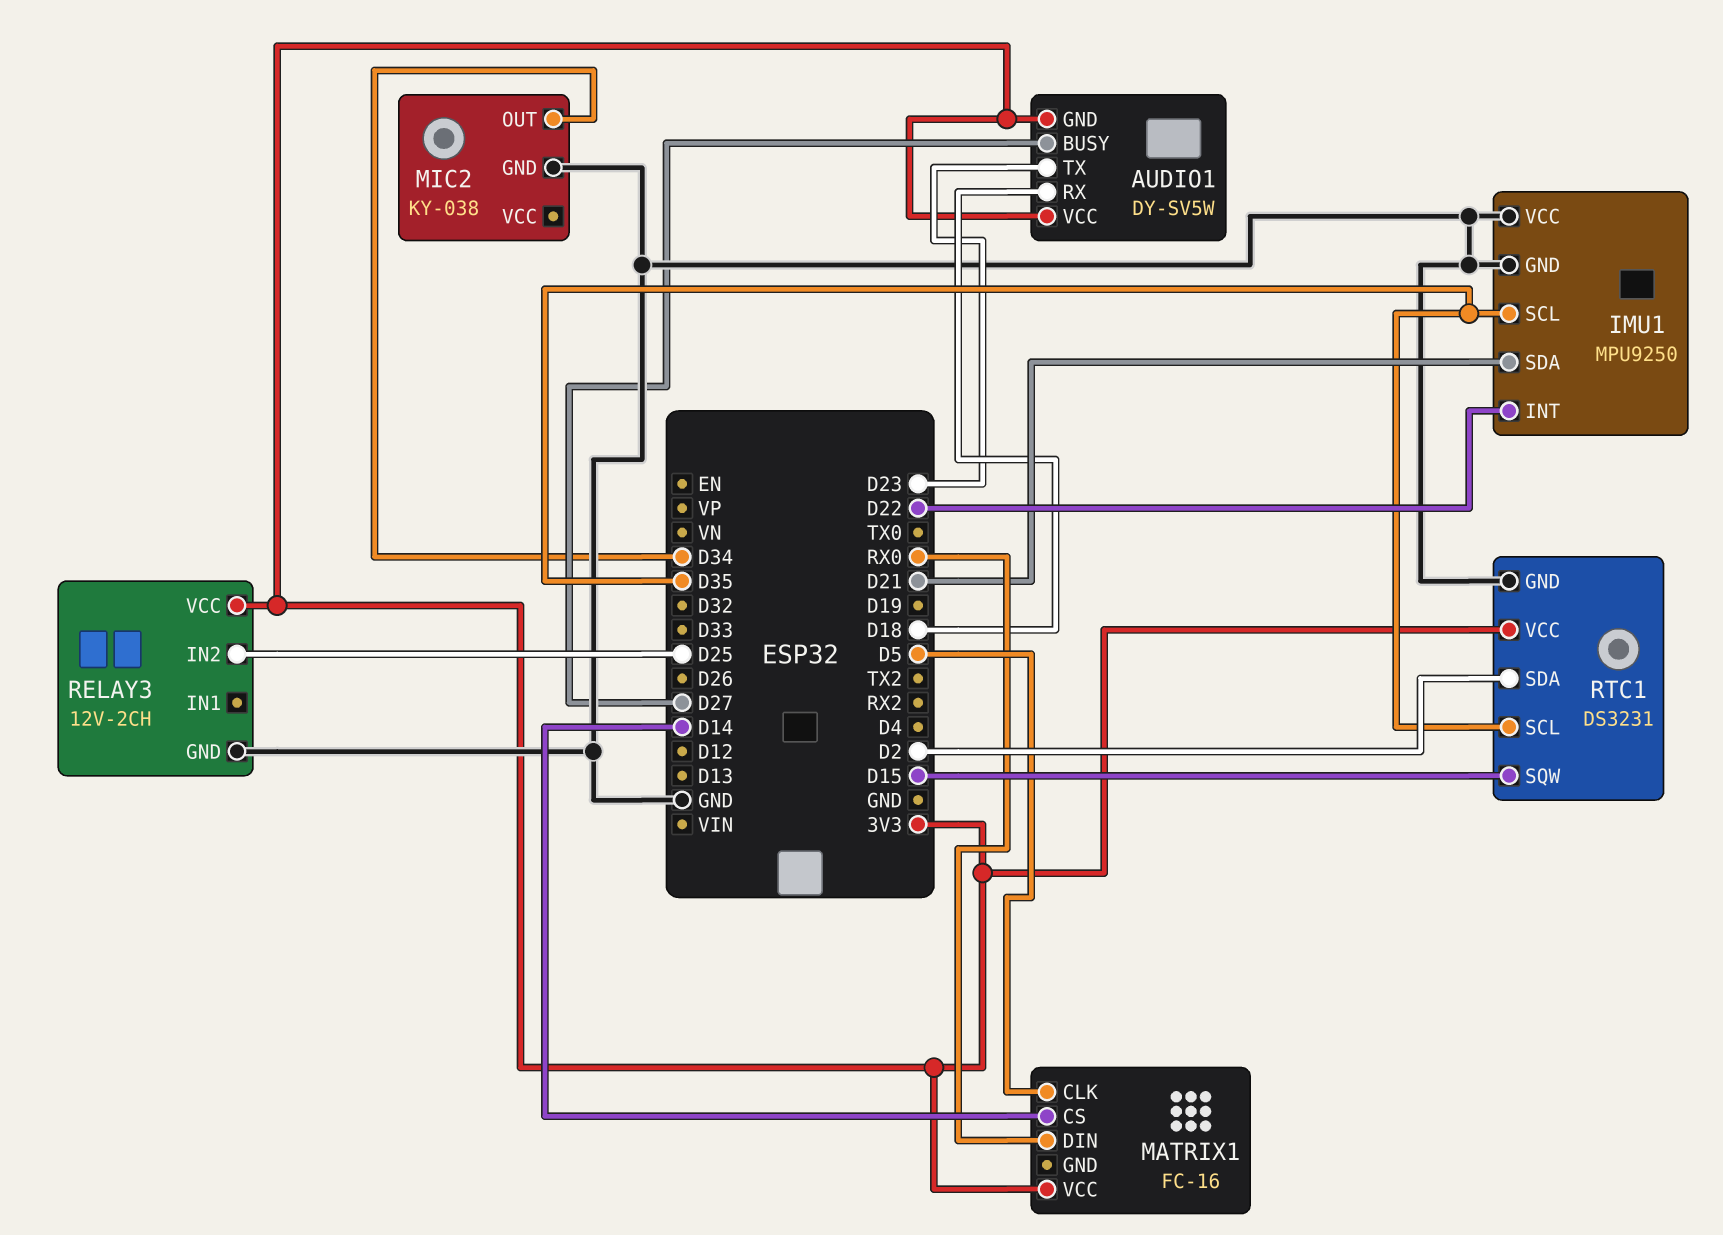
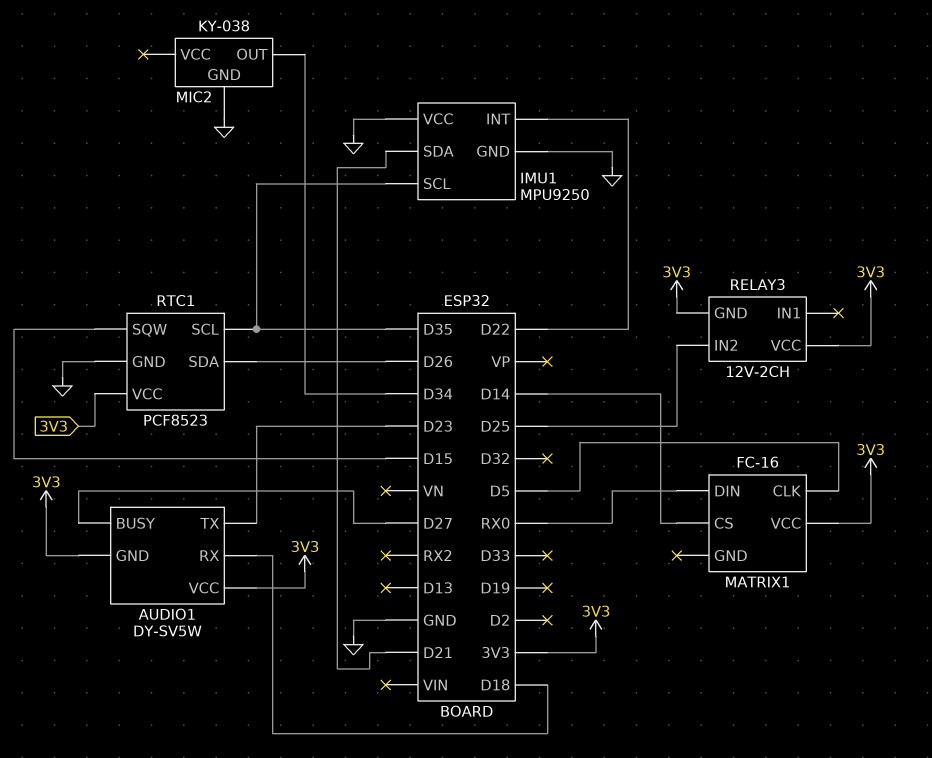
RELAY3 pin GND: GND -> 3V3
RTC1: DS3231 -> PCF8523
RTC1 pin SDA: D2 -> D26

